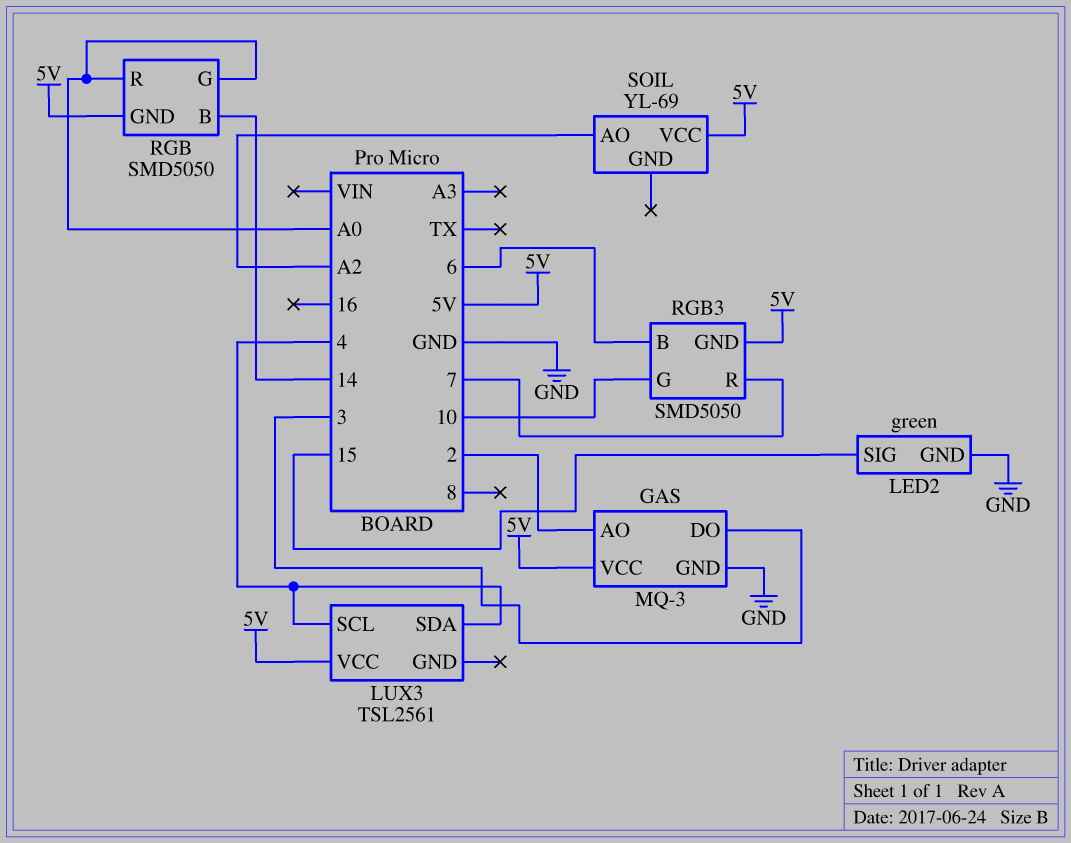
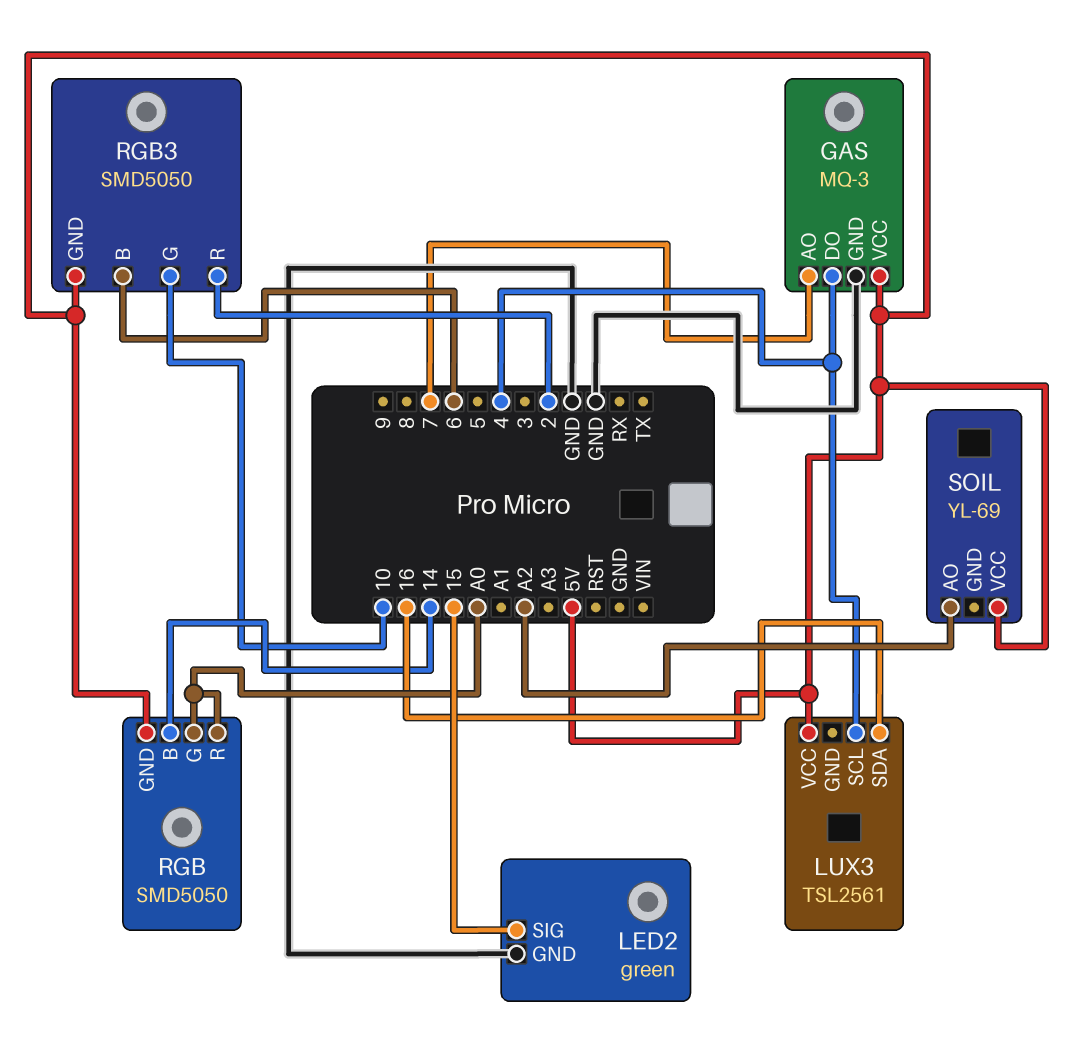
GAS pin AO: 2 -> 7
GAS pin DO: 3 -> 4
LUX3 pin SDA: 4 -> 16
RGB3 pin R: 7 -> 2

